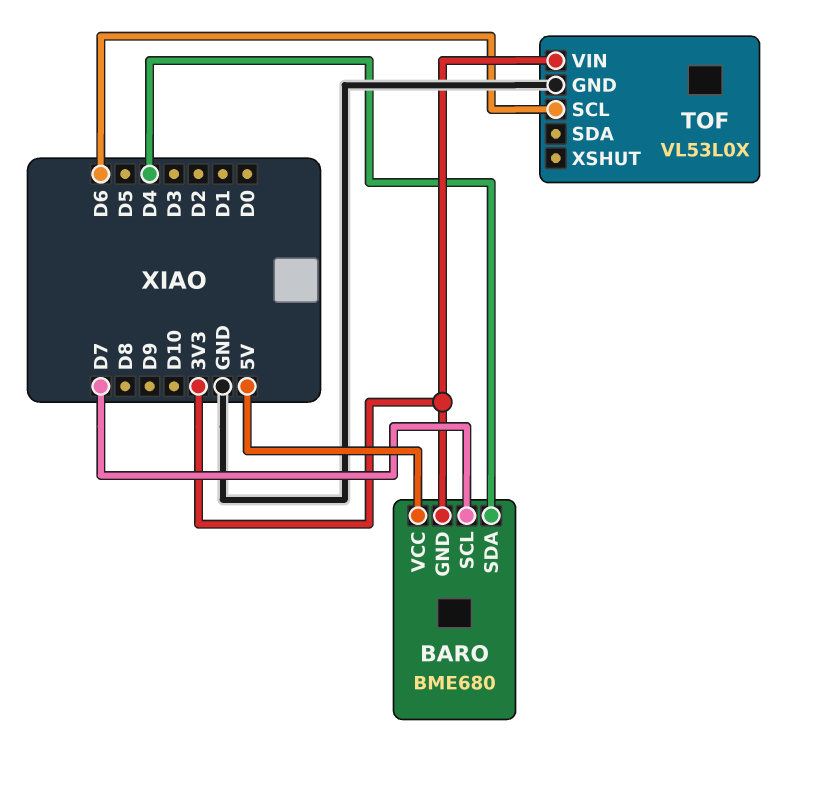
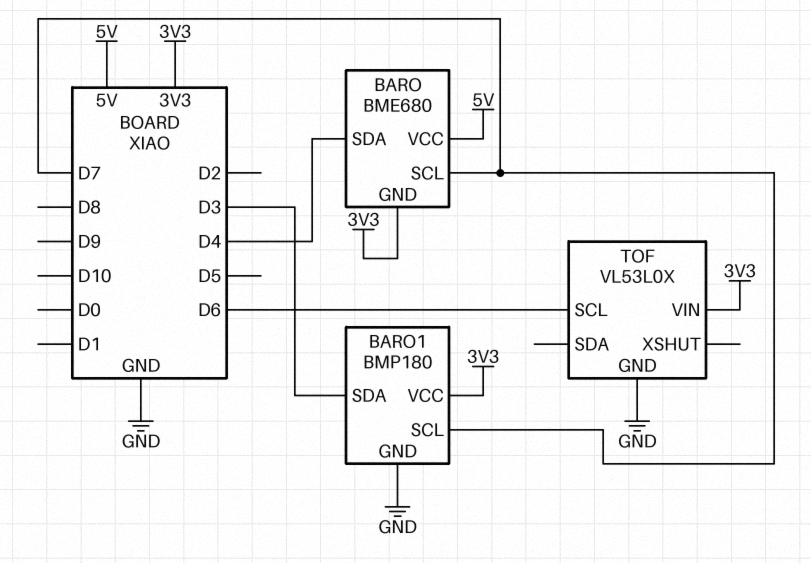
BARO1: none -> BMP180
BARO1 pin GND: none -> GND
BARO1 pin SCL: none -> D7
BARO1 pin SDA: none -> D3
BARO1 pin VCC: none -> 3V3

